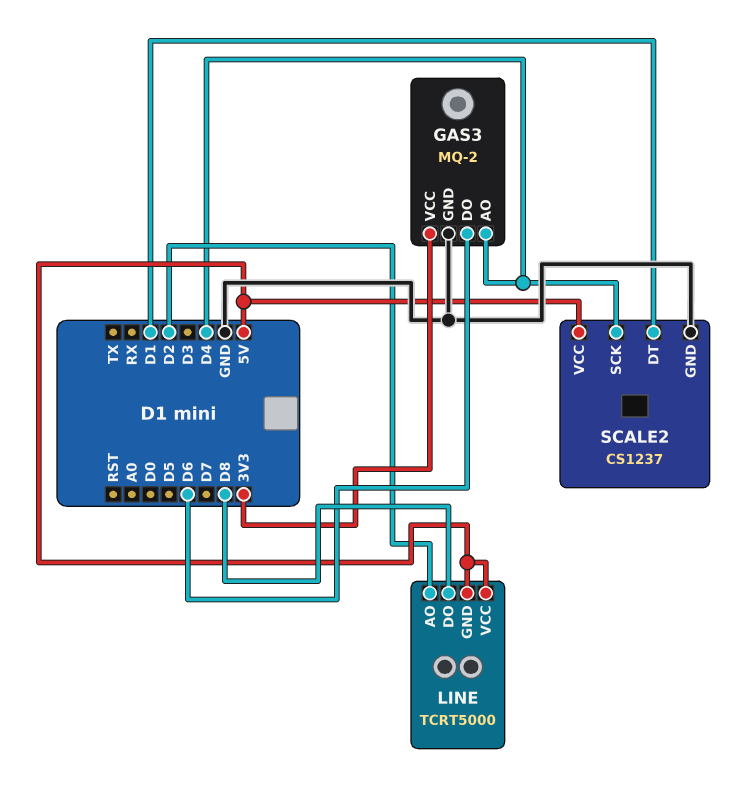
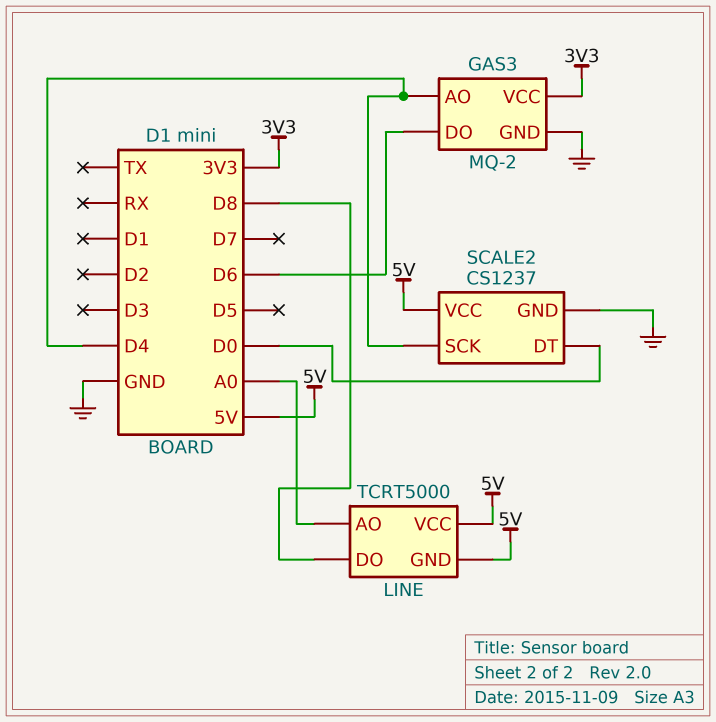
LINE pin AO: D2 -> A0
SCALE2 pin DT: D1 -> D0

